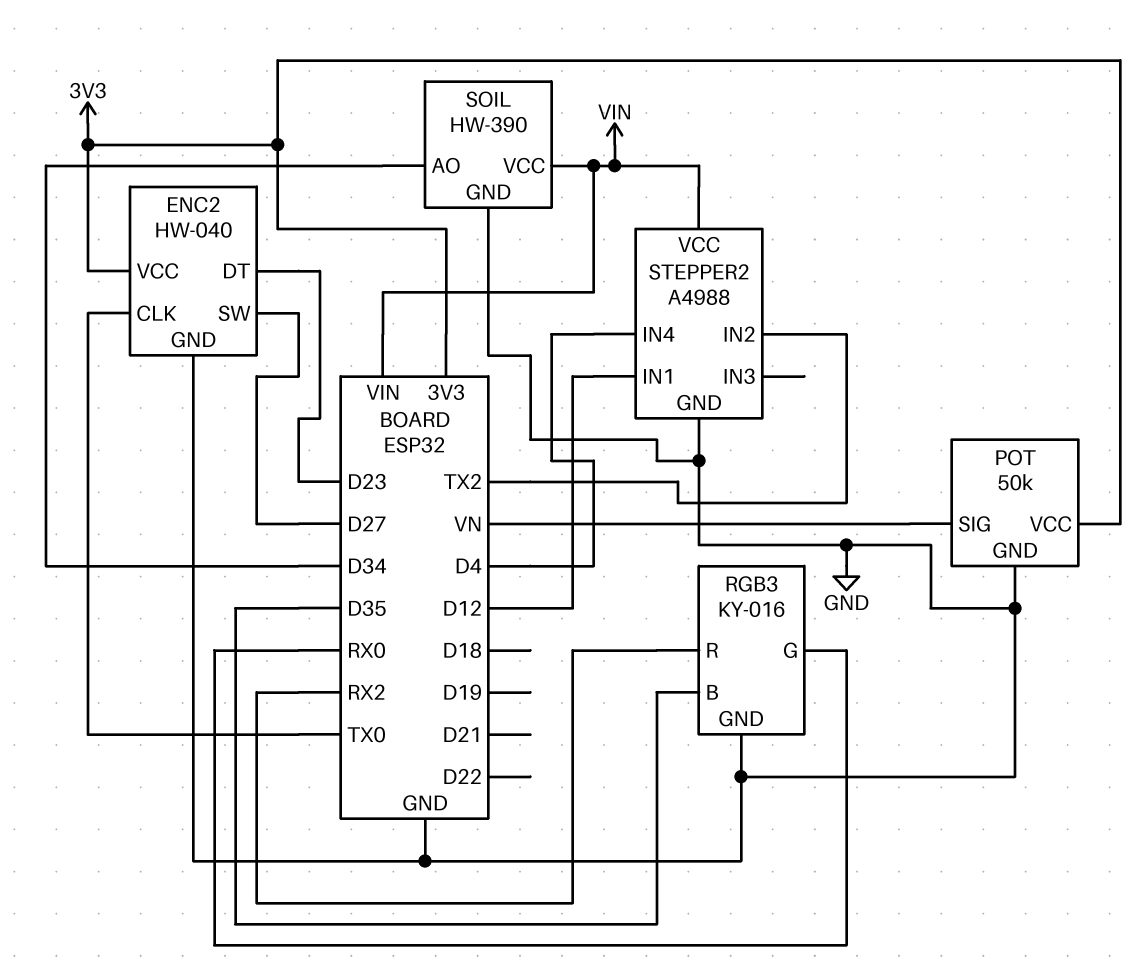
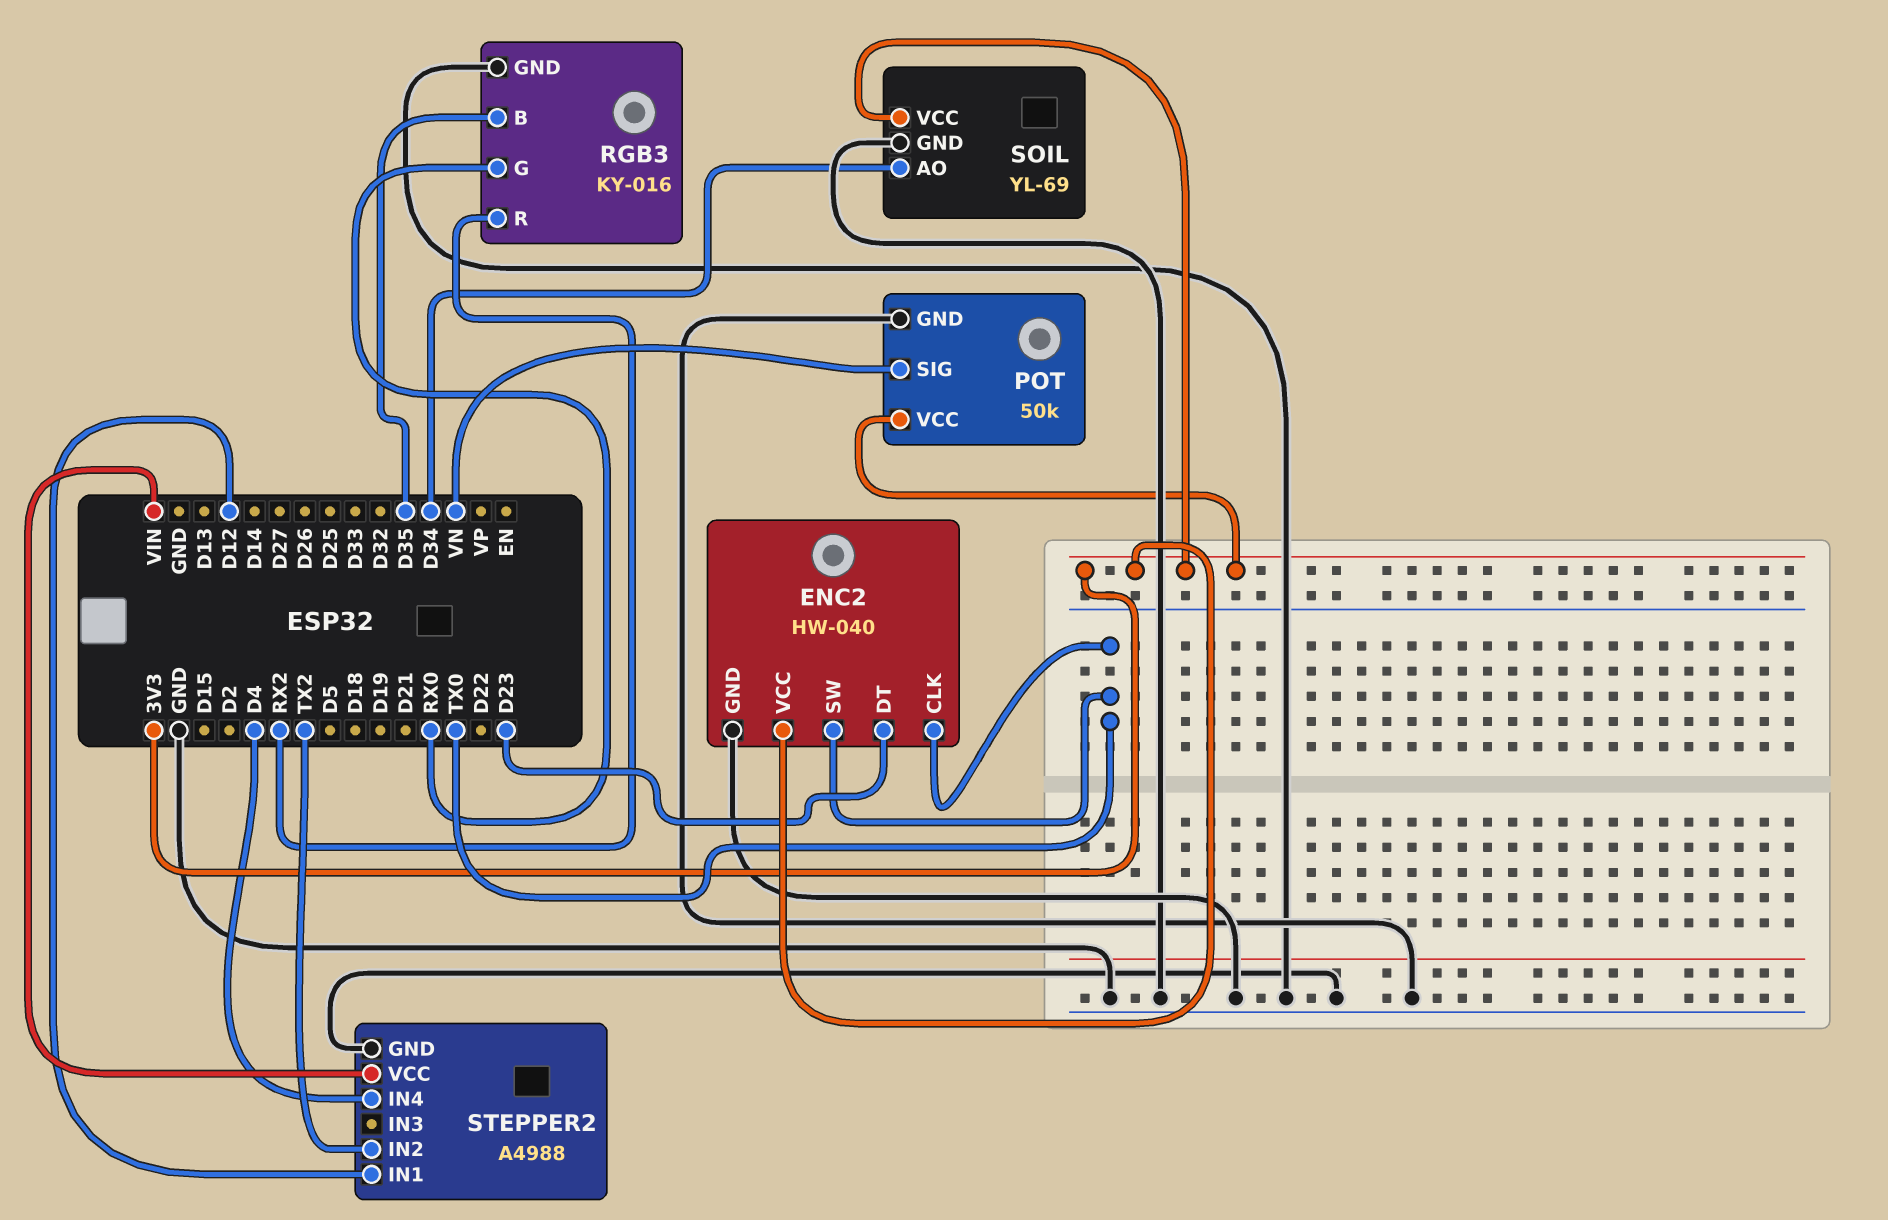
ENC2 pin SW: D27 -> TX0
SOIL: HW-390 -> YL-69
SOIL pin VCC: VIN -> 3V3

